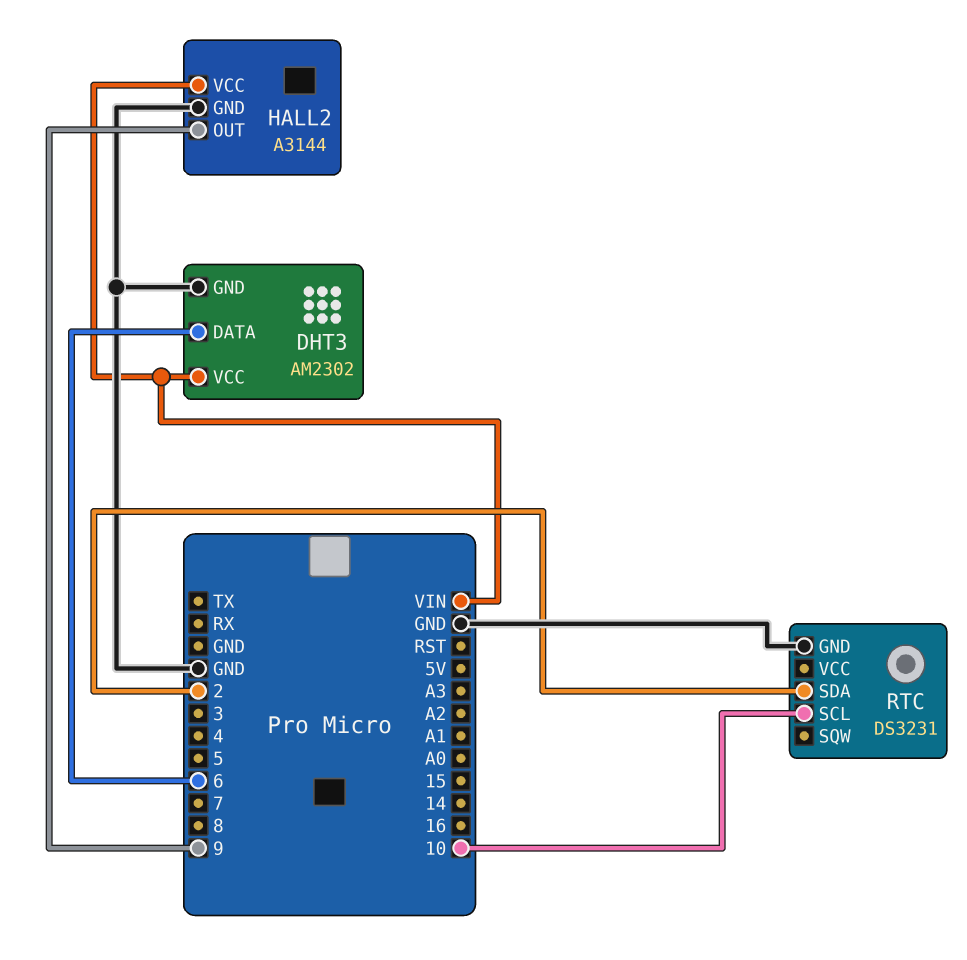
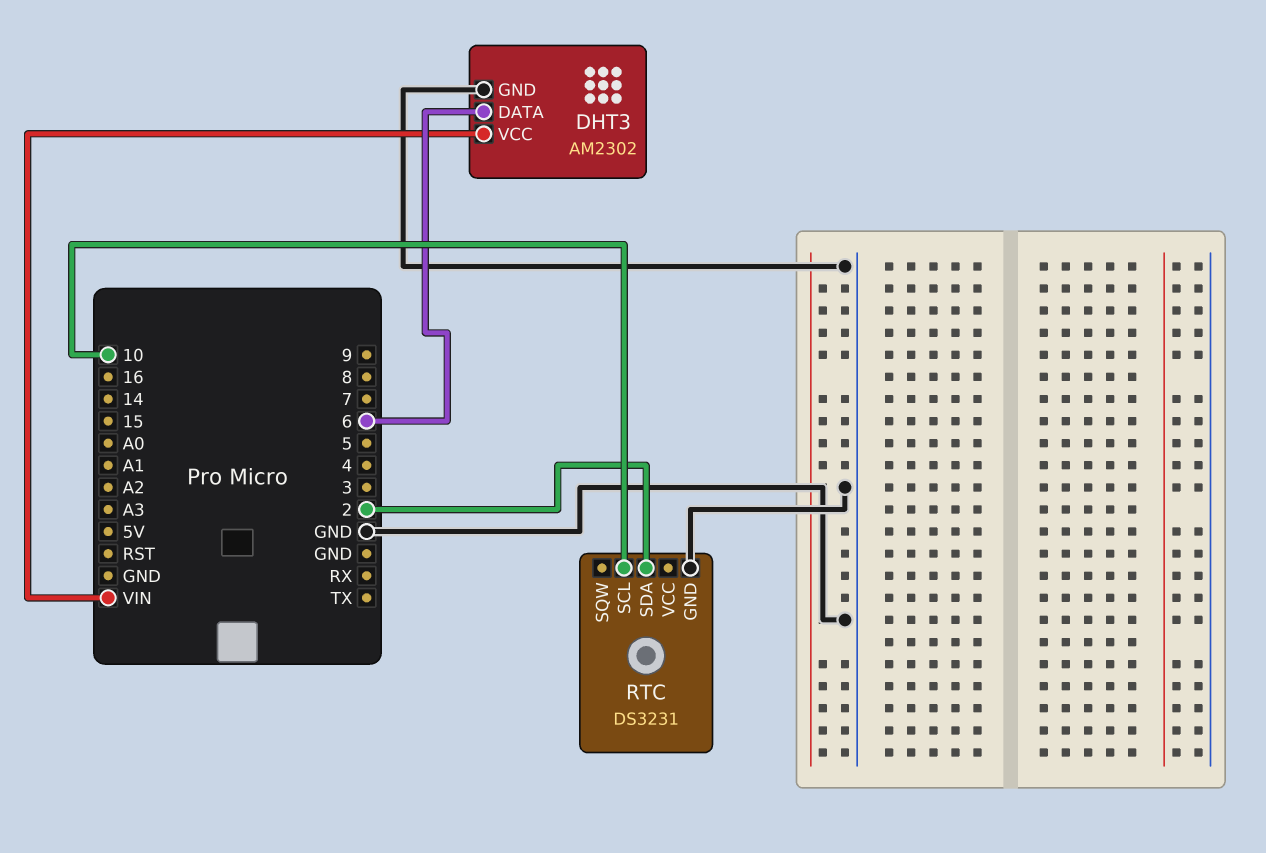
HALL2: A3144 -> none
HALL2 pin GND: GND -> none
HALL2 pin OUT: 9 -> none
HALL2 pin VCC: VIN -> none

